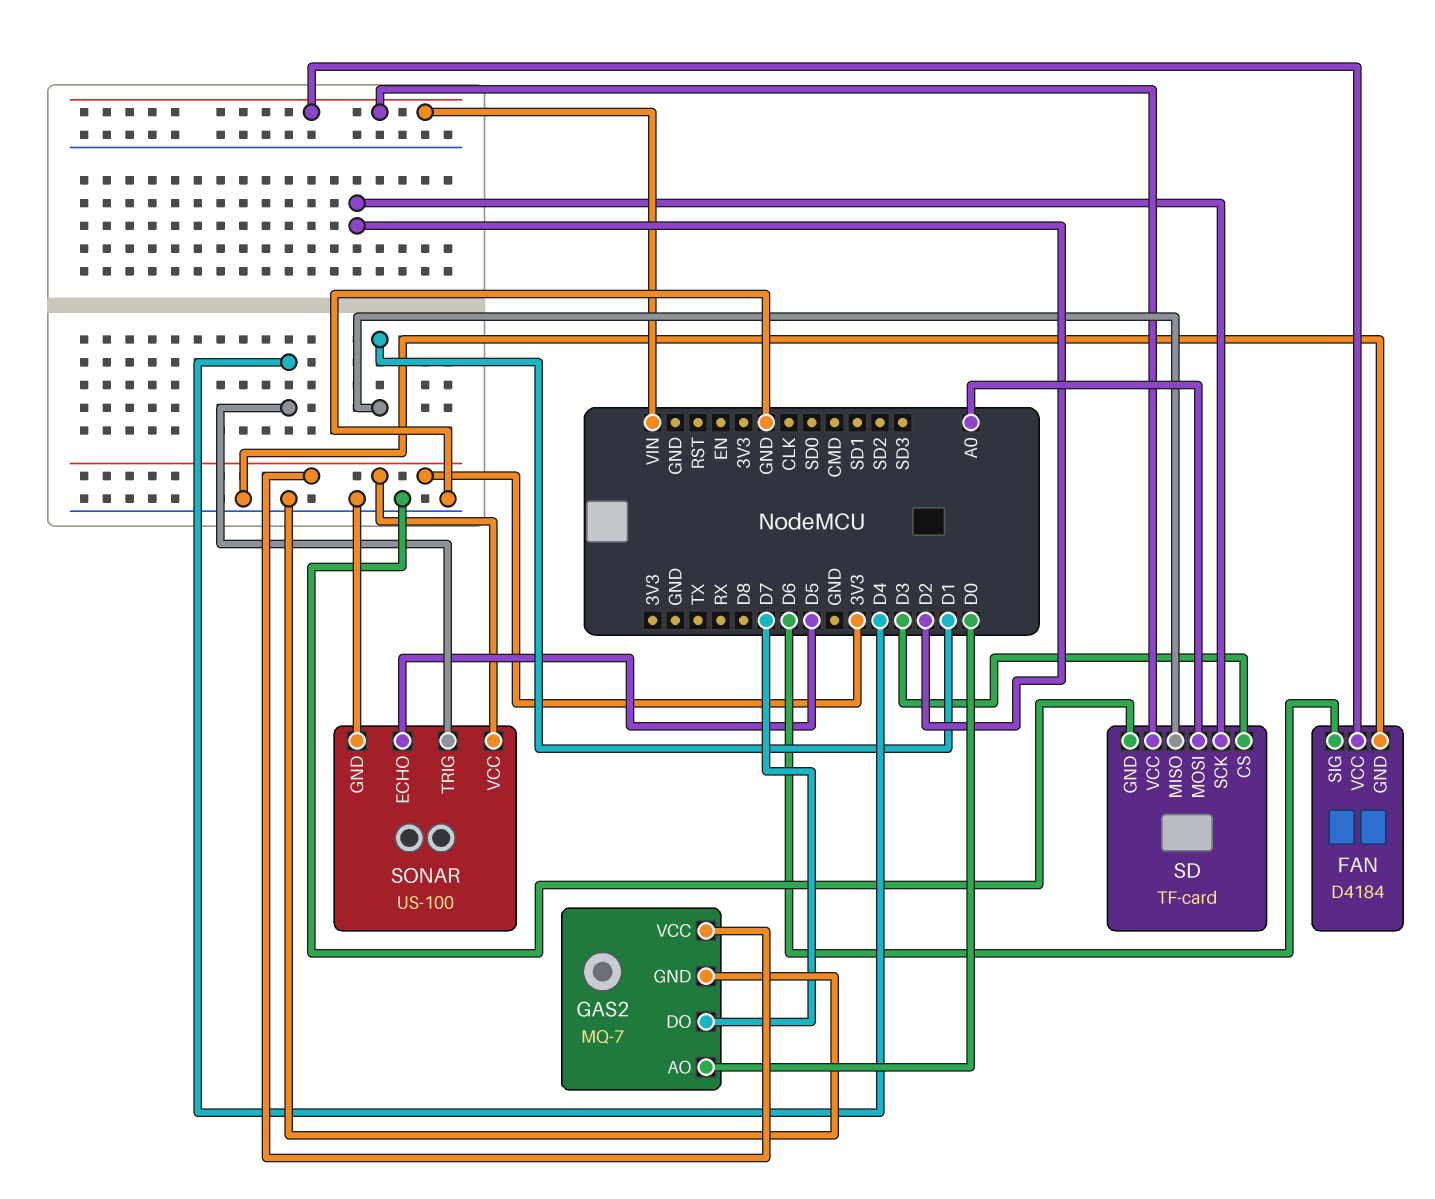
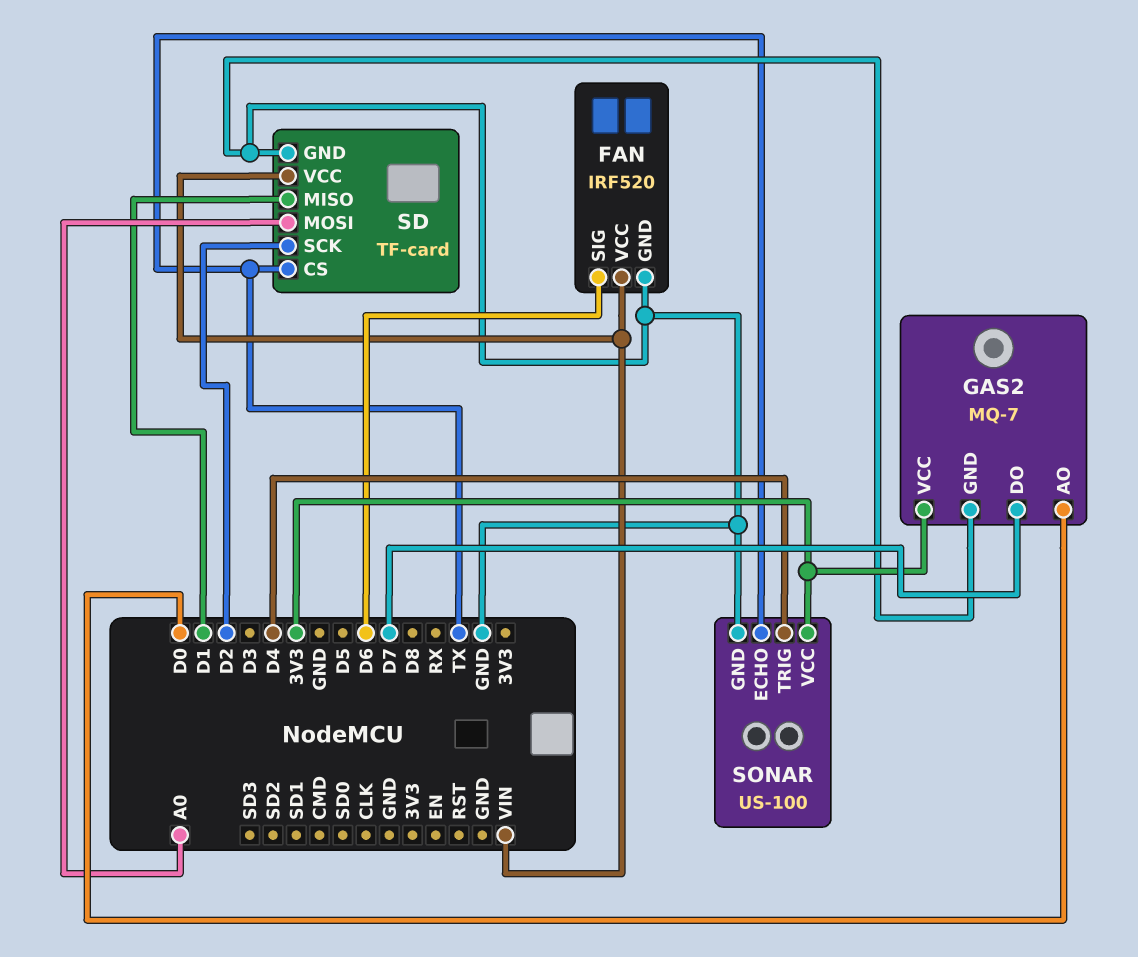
FAN: D4184 -> IRF520
SD pin CS: D3 -> TX
SONAR pin ECHO: D5 -> TX

